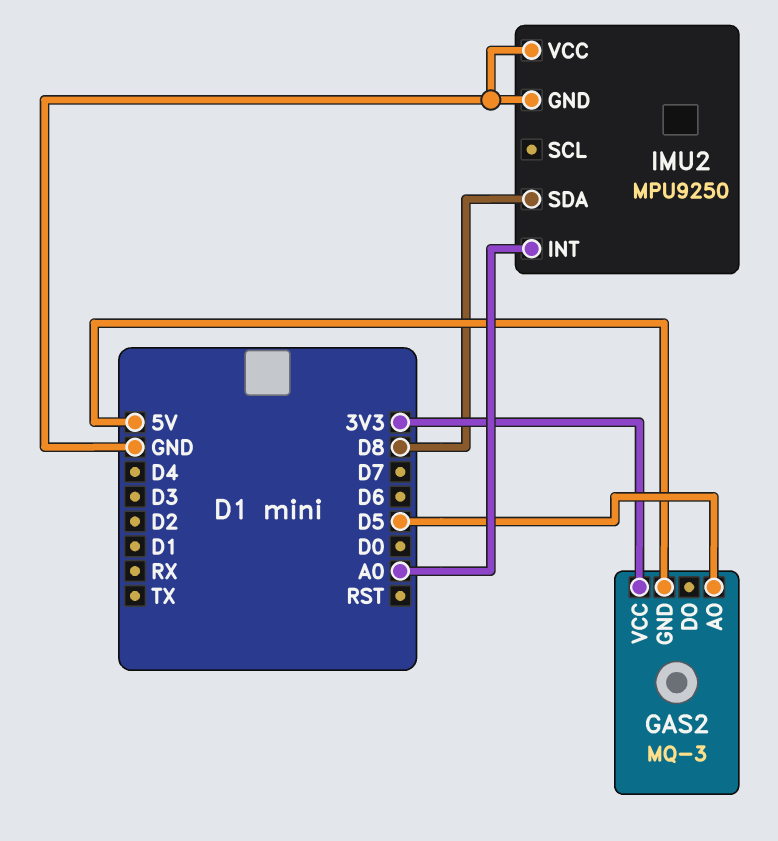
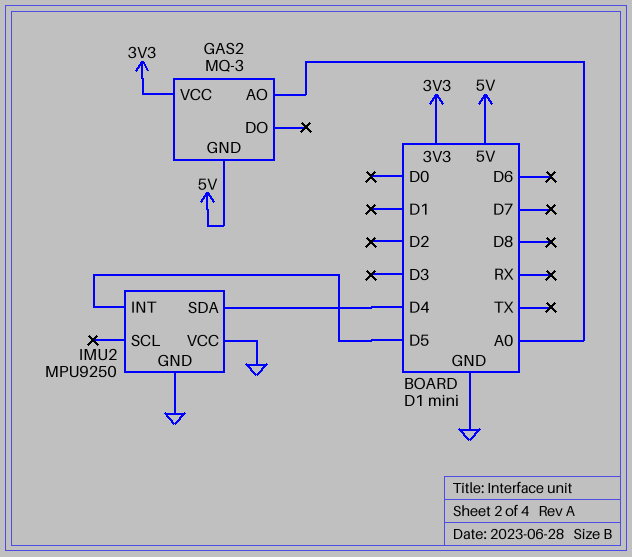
GAS2 pin AO: D5 -> A0
IMU2 pin INT: A0 -> D5
IMU2 pin SDA: D8 -> D4

